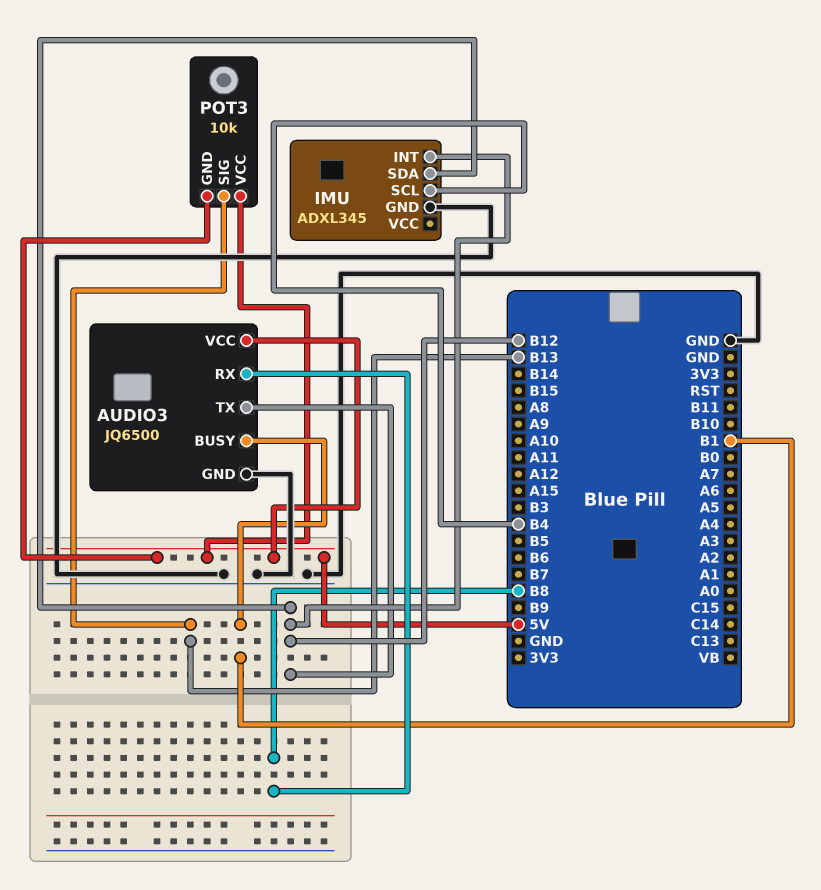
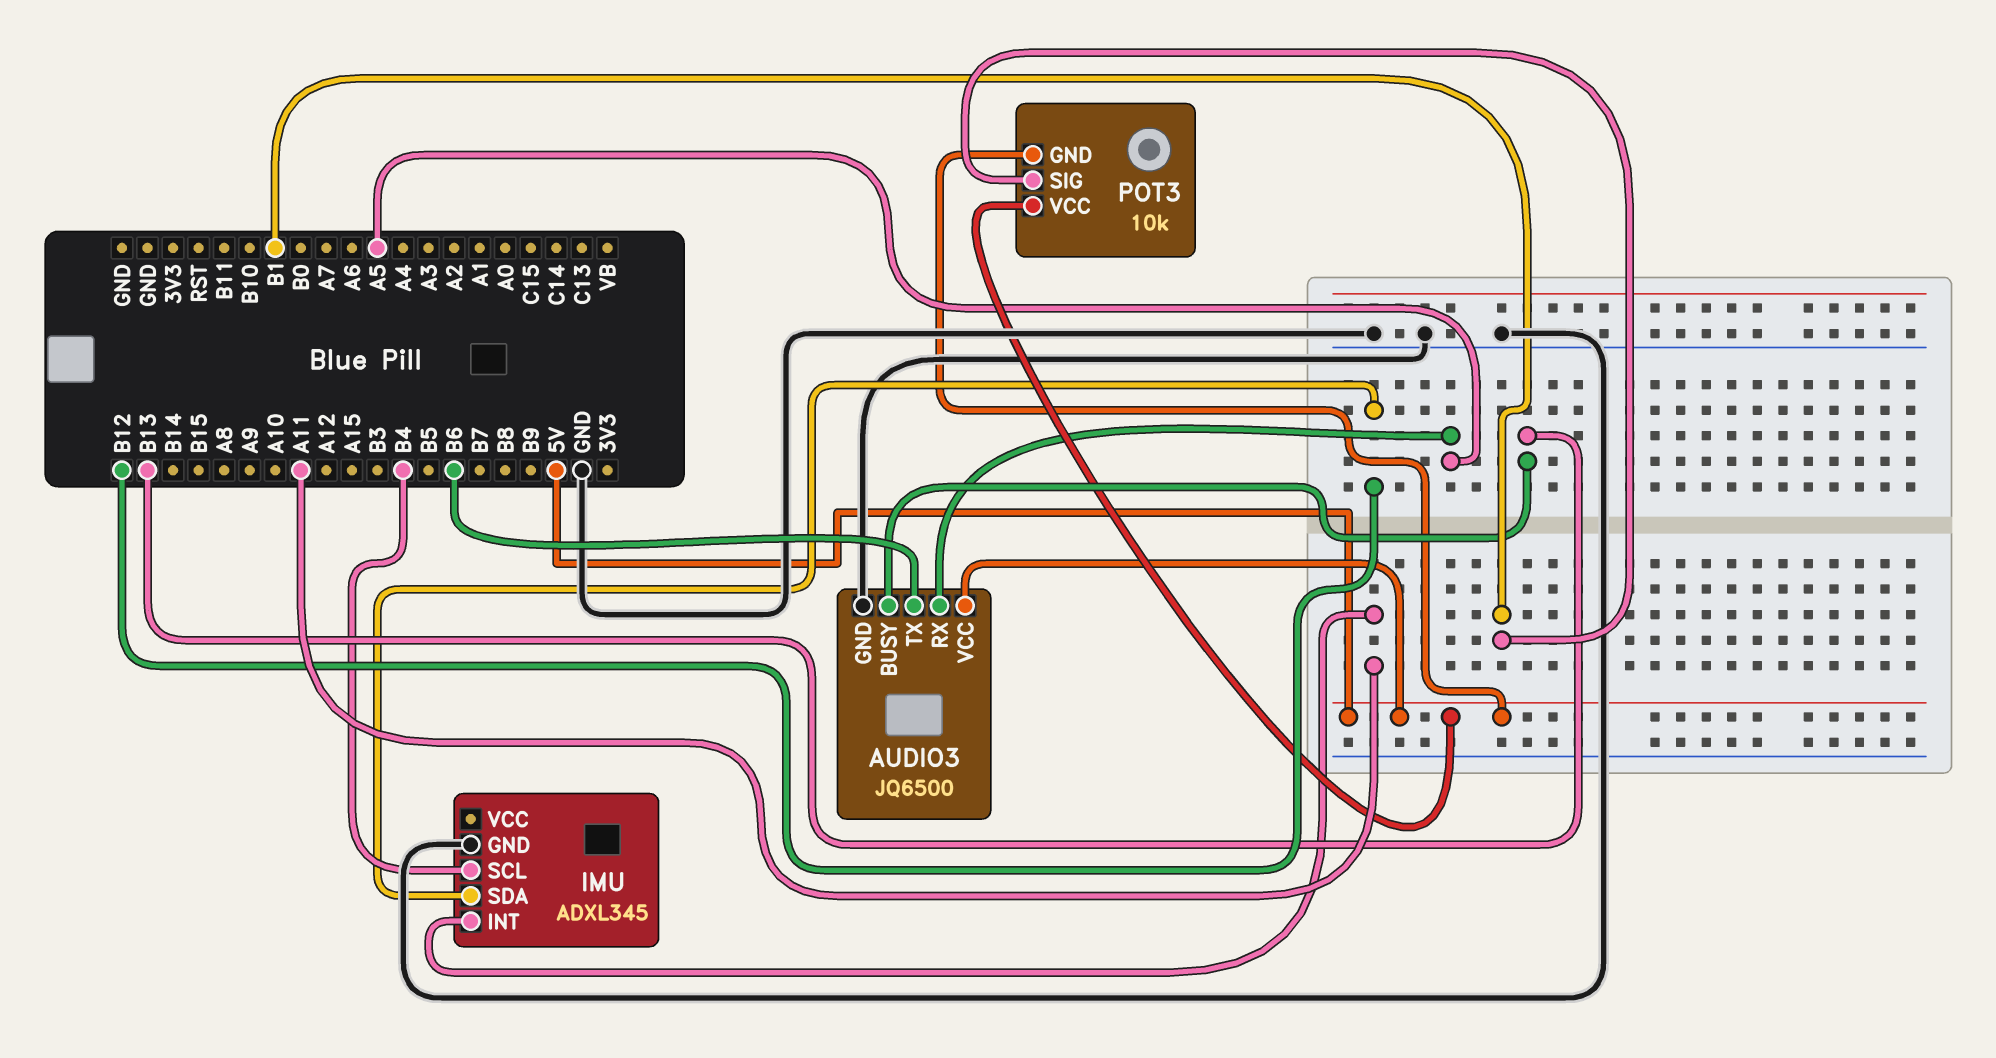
AUDIO3 pin BUSY: B1 -> B13
AUDIO3 pin RX: B8 -> A5
AUDIO3 pin TX: B12 -> B6
IMU pin INT: B12 -> A11
POT3 pin SIG: B13 -> B1

